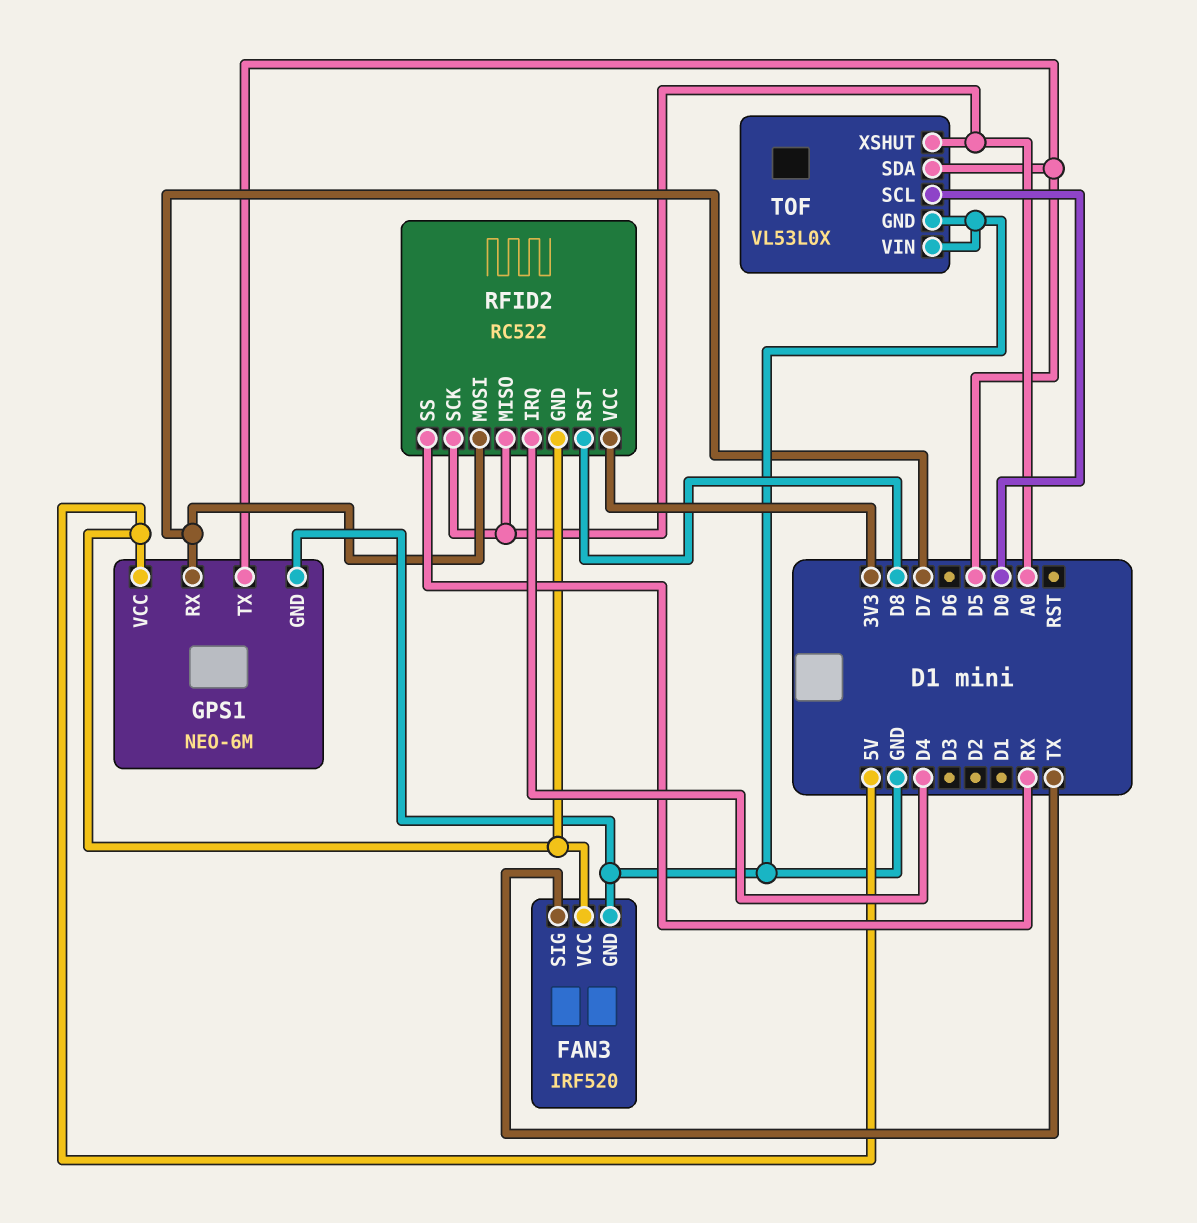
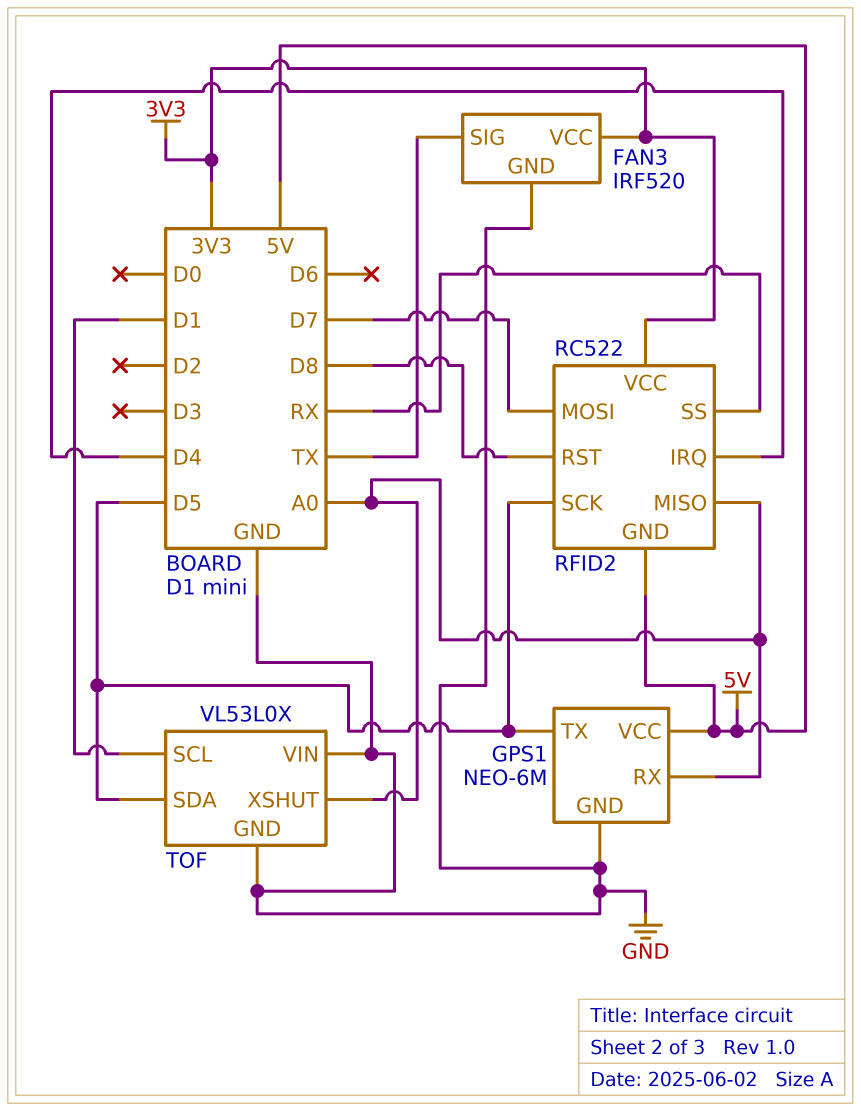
FAN3 pin VCC: 5V -> 3V3
GPS1 pin RX: D7 -> A0
RFID2 pin SCK: A0 -> D5
TOF pin SCL: D0 -> D1

